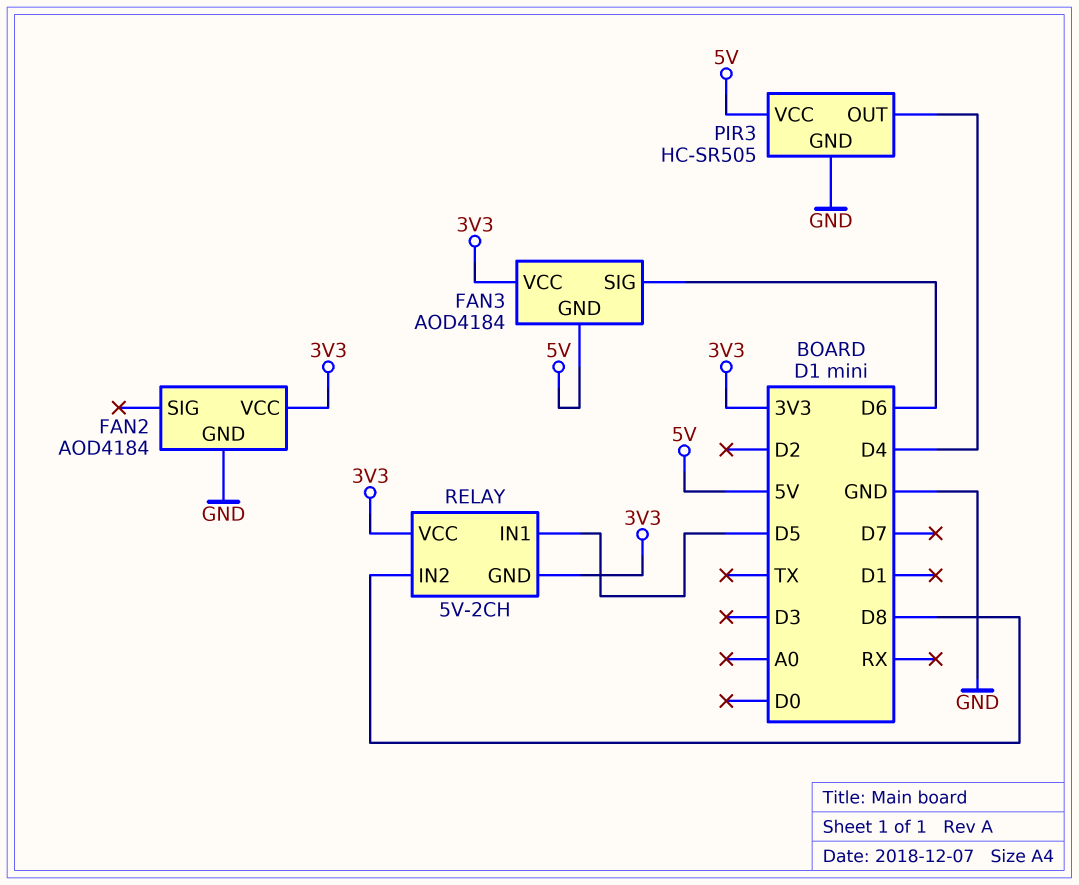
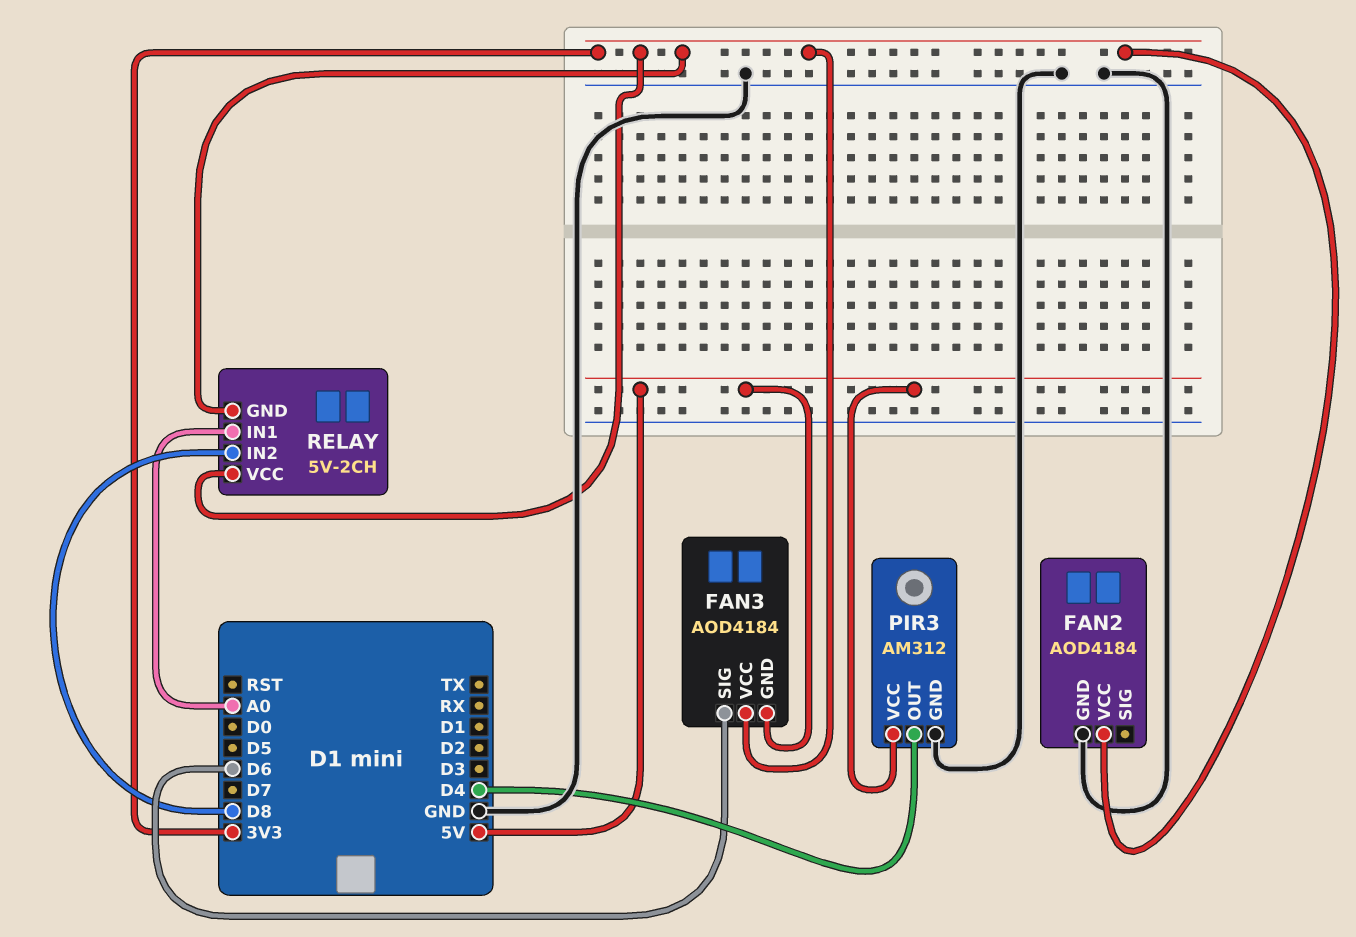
PIR3: HC-SR505 -> AM312
RELAY pin IN1: D5 -> A0

